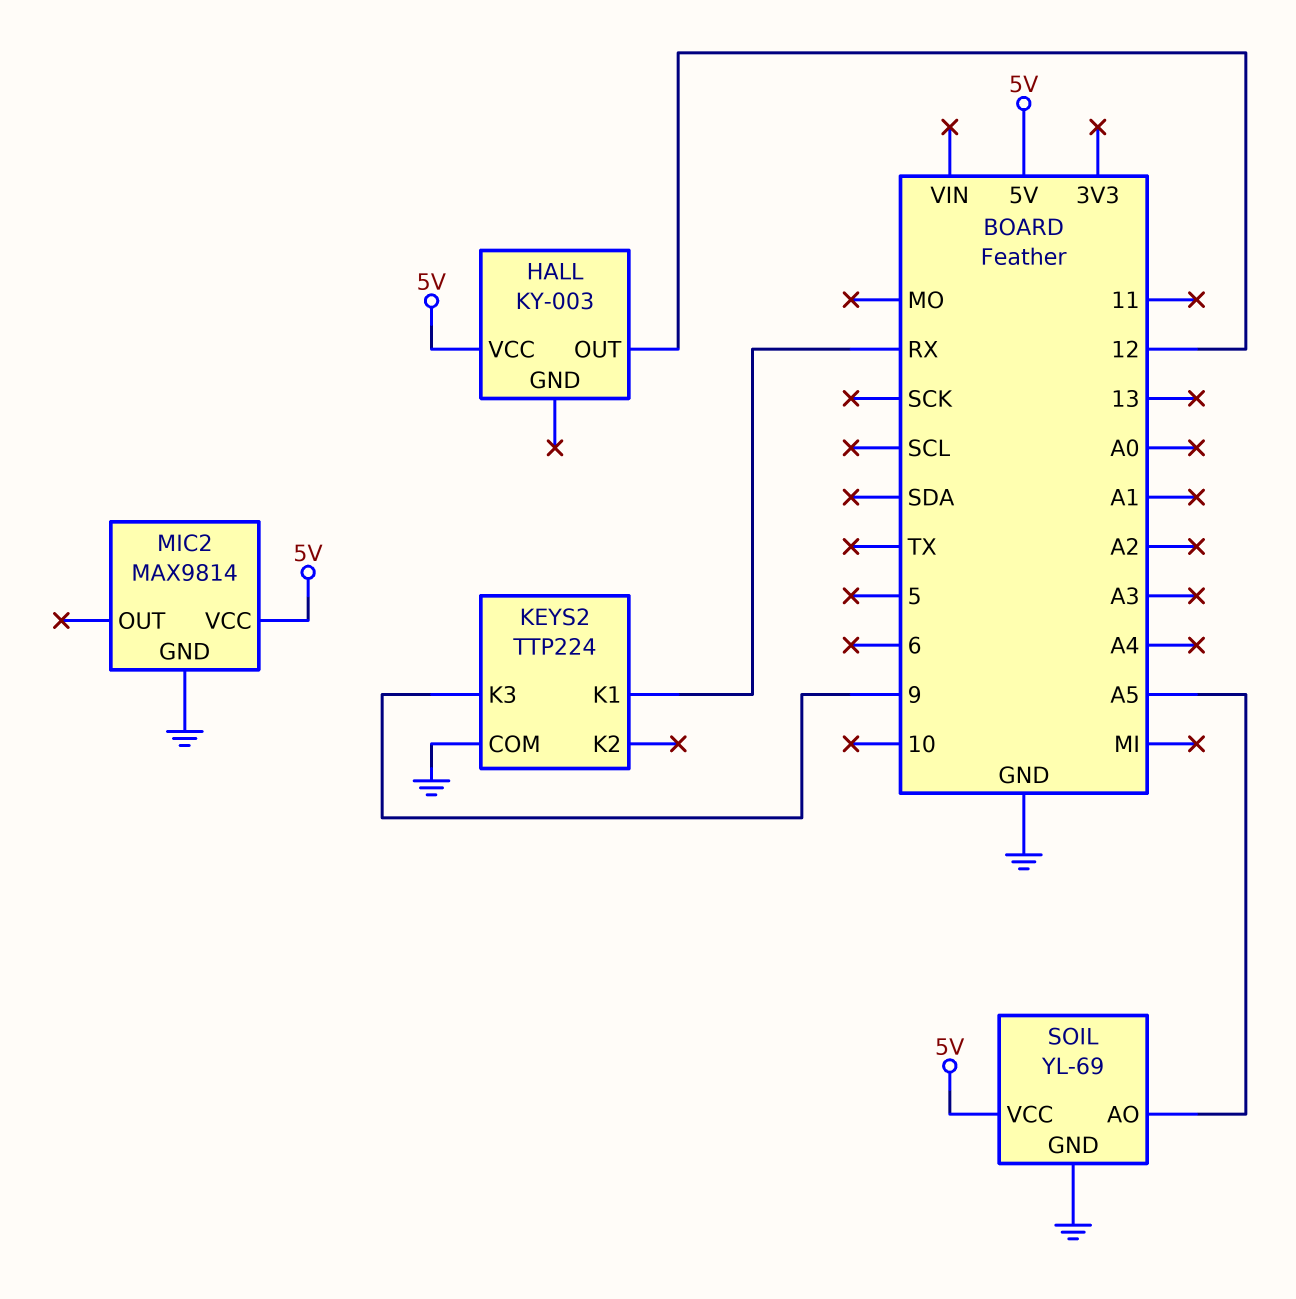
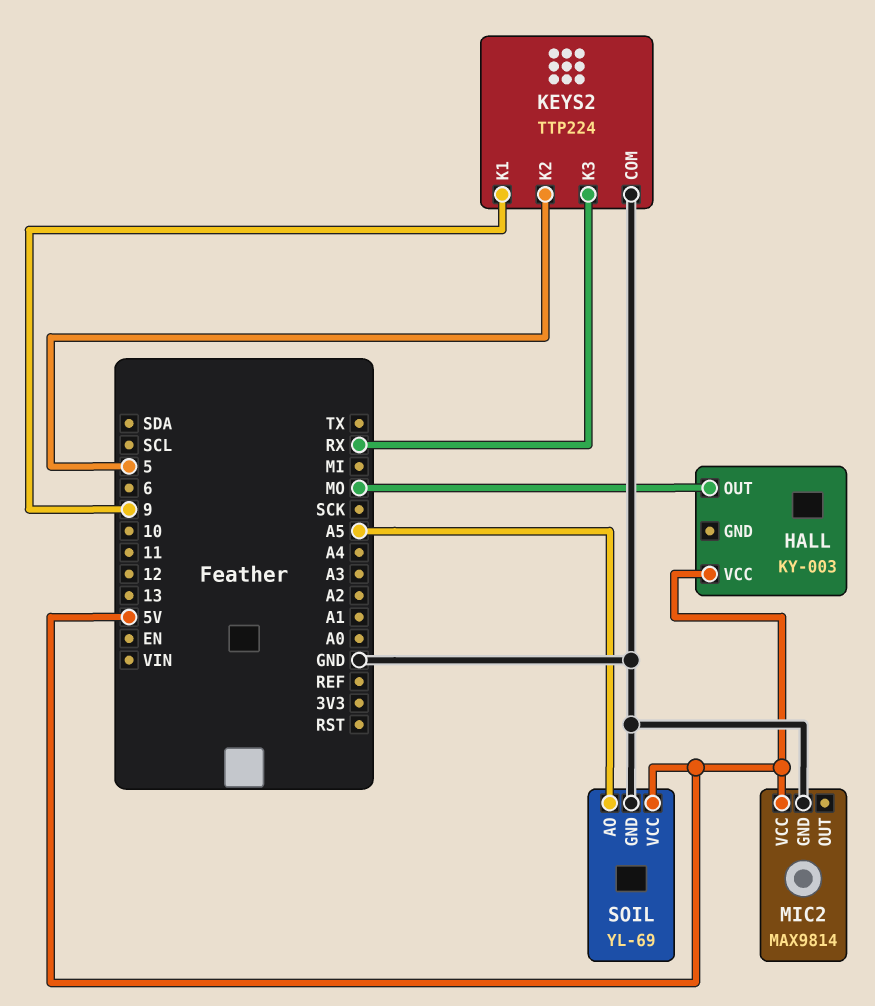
HALL pin OUT: 12 -> MO
KEYS2 pin K1: RX -> 9
KEYS2 pin K2: none -> 5
KEYS2 pin K3: 9 -> RX

